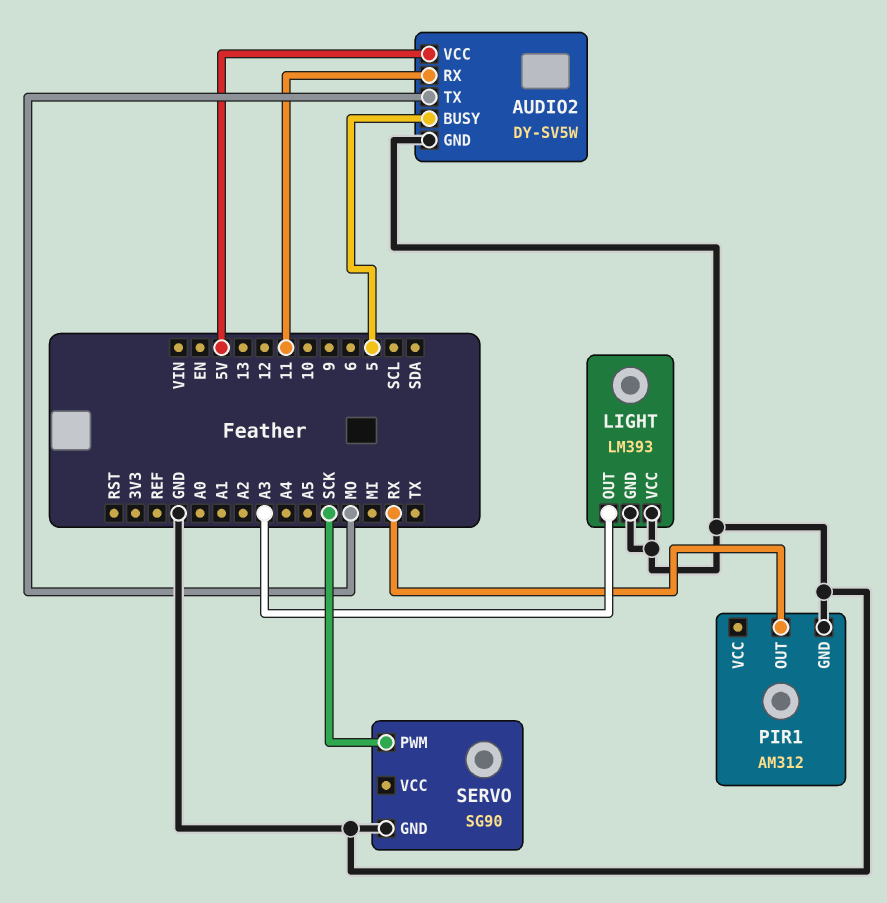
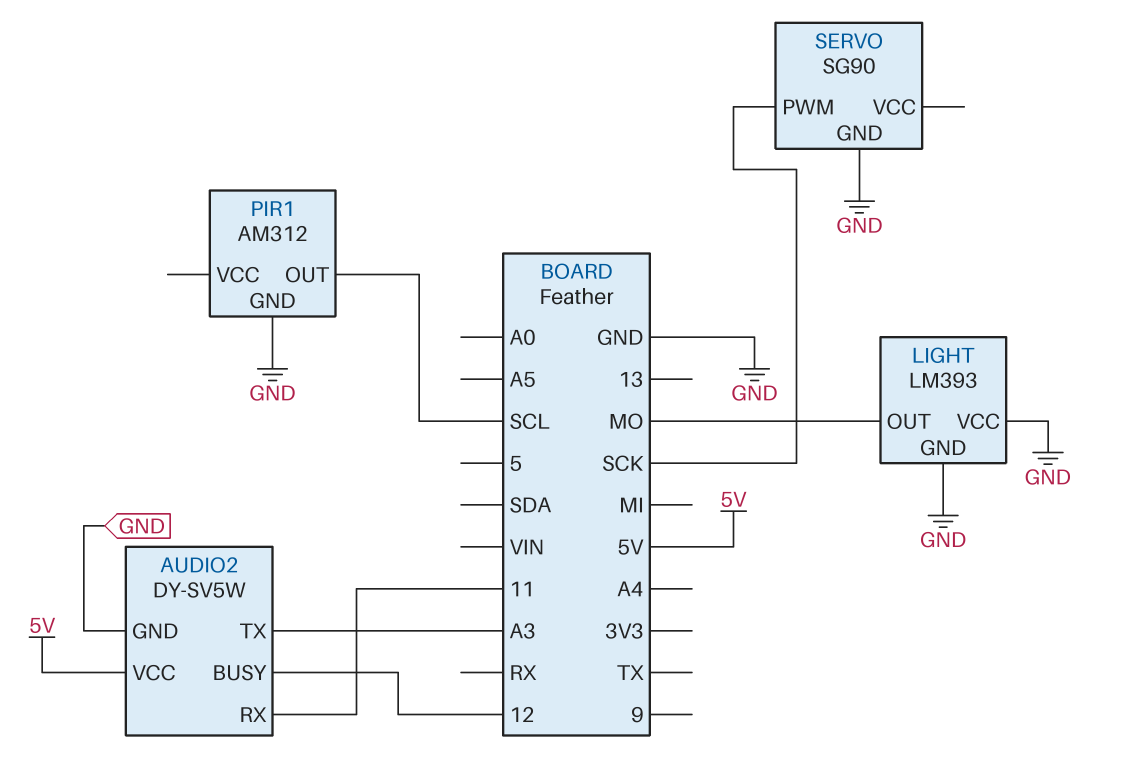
AUDIO2 pin BUSY: 5 -> 12
AUDIO2 pin TX: MO -> A3
LIGHT pin OUT: A3 -> MO
PIR1 pin OUT: RX -> SCL

